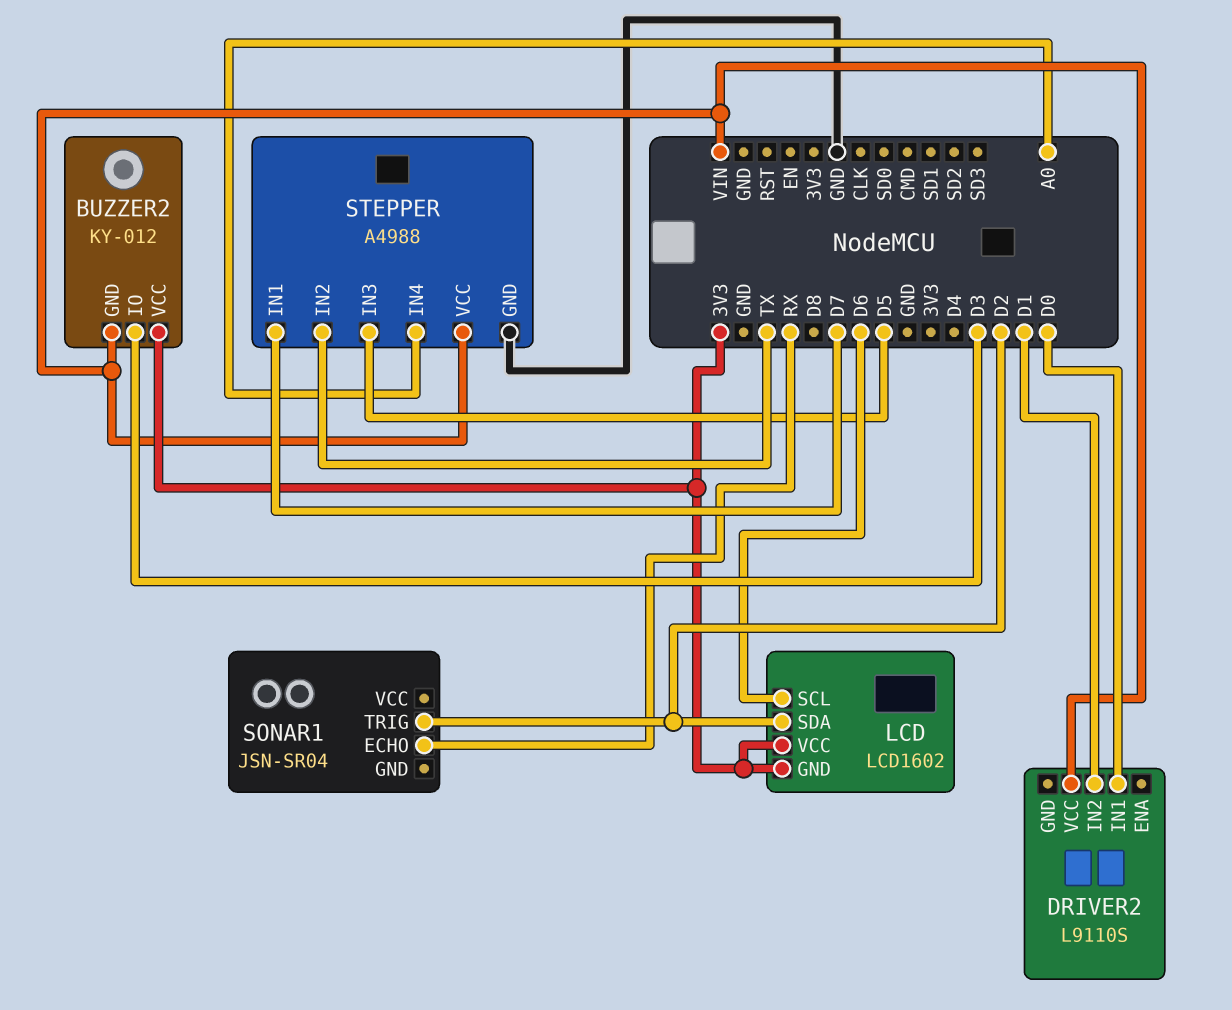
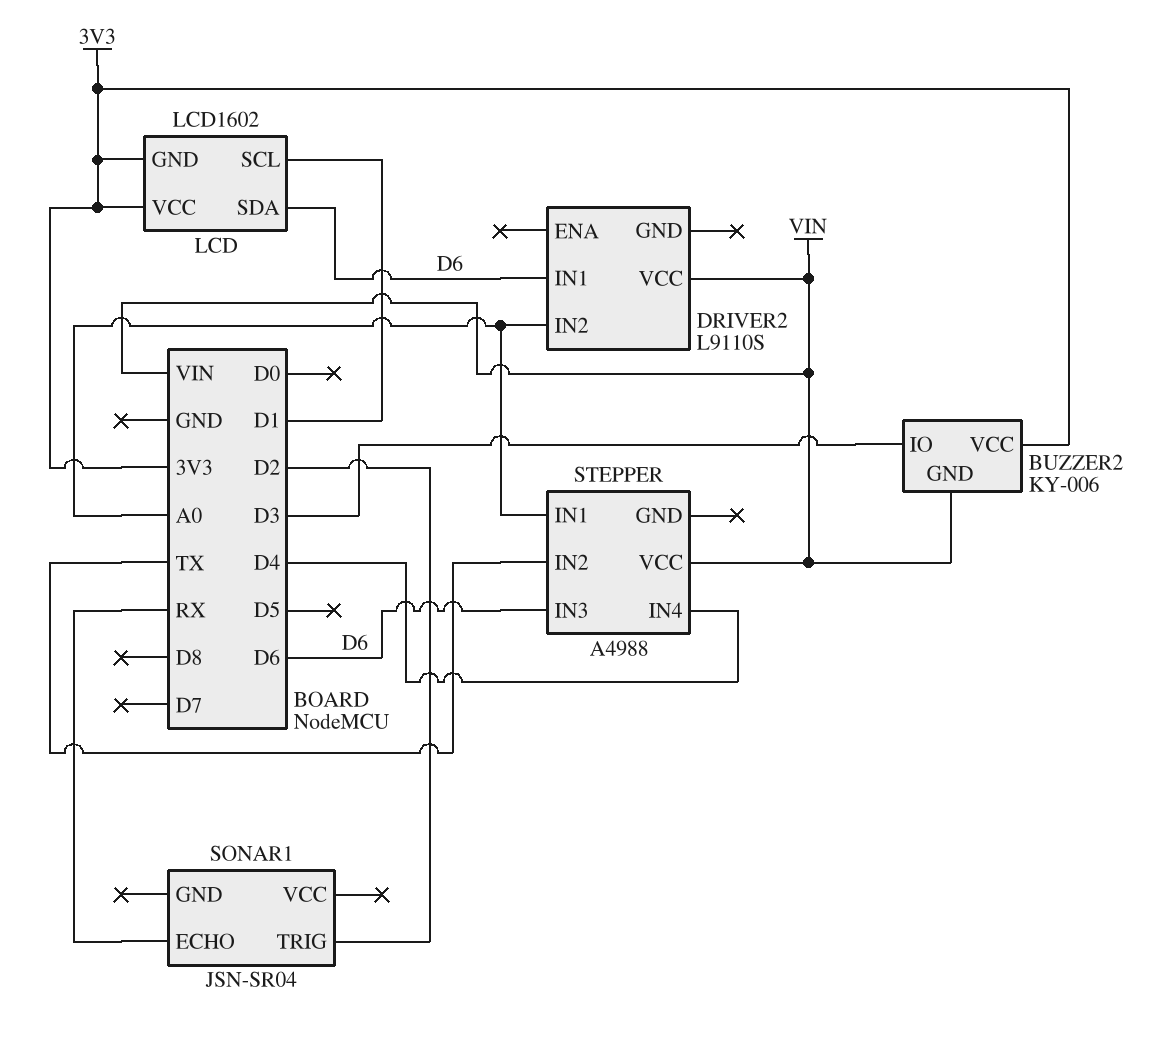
BUZZER2: KY-012 -> KY-006
DRIVER2 pin IN1: D0 -> D6
DRIVER2 pin IN2: D1 -> A0
LCD pin SCL: D6 -> D1
LCD pin SDA: D2 -> D6
STEPPER pin GND: GND -> none
STEPPER pin IN1: D7 -> A0
STEPPER pin IN3: D5 -> D6
STEPPER pin IN4: A0 -> D4

